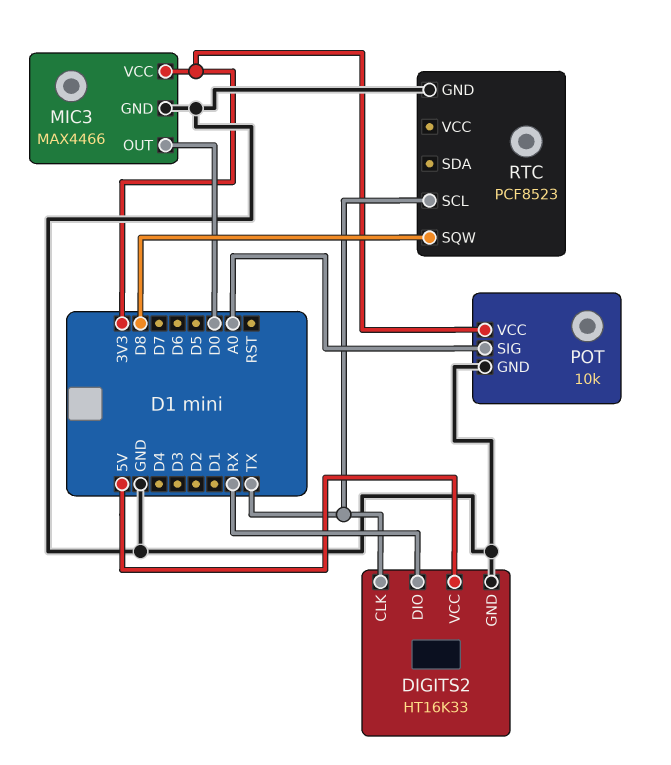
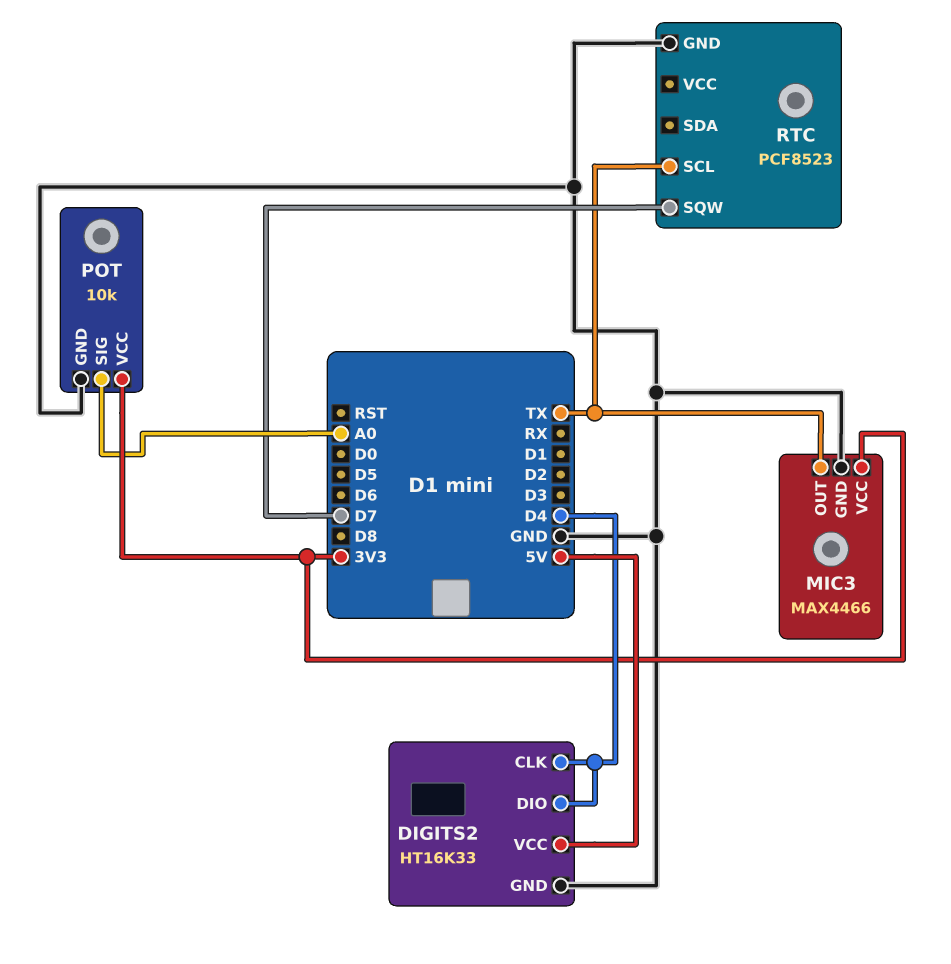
DIGITS2 pin CLK: TX -> D4
DIGITS2 pin DIO: RX -> D4
MIC3 pin OUT: D0 -> TX
RTC pin SQW: D8 -> D7

